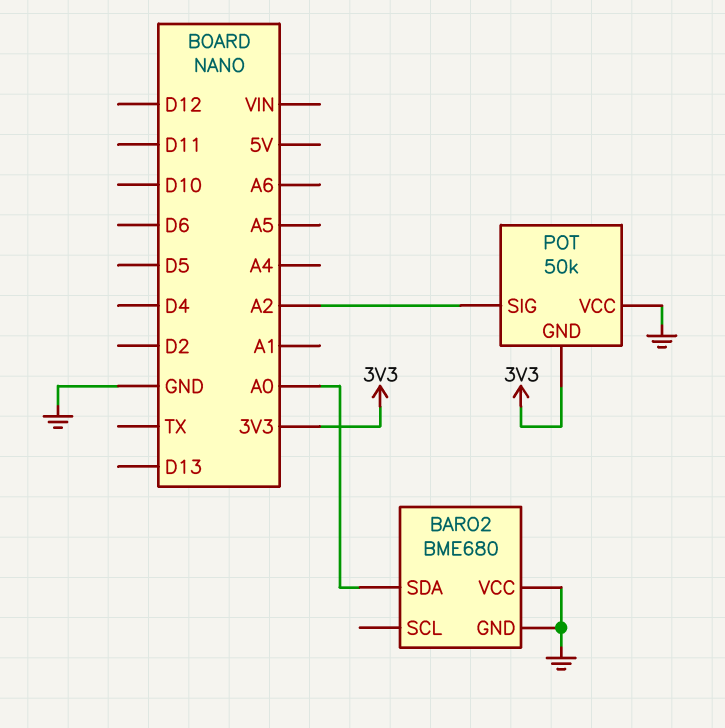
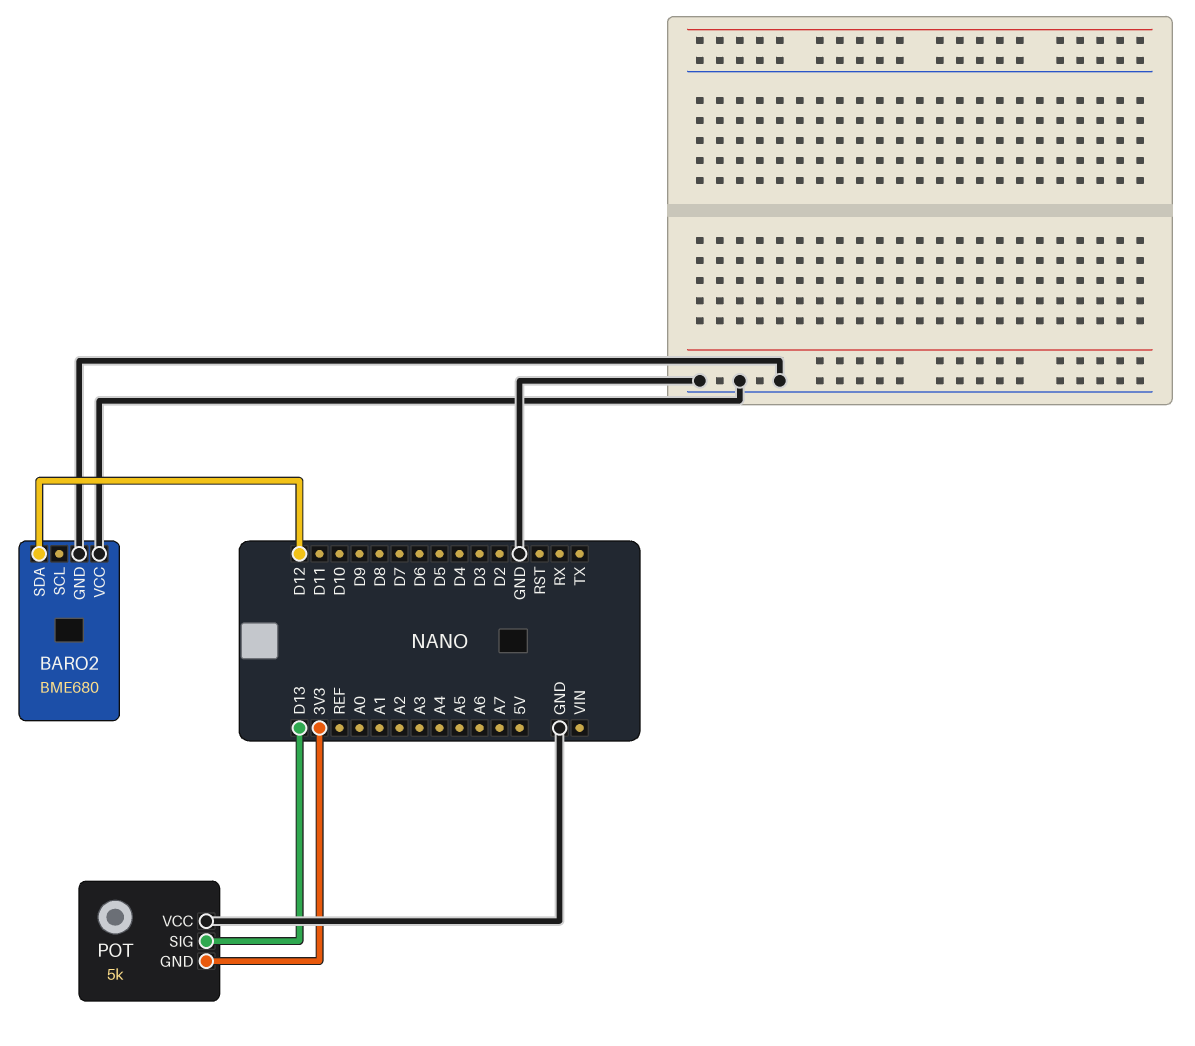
BARO2 pin SDA: A0 -> D12
POT: 50k -> 5k
POT pin SIG: A2 -> D13

